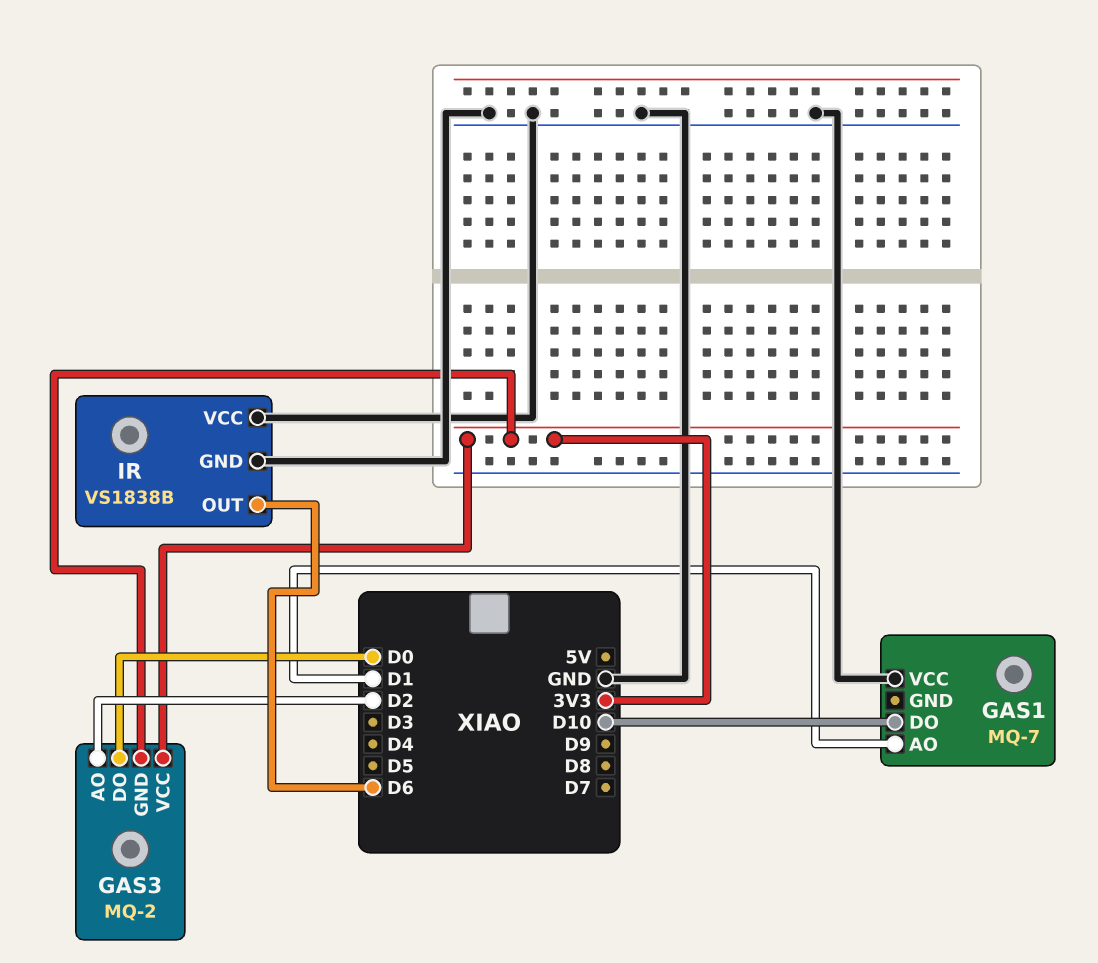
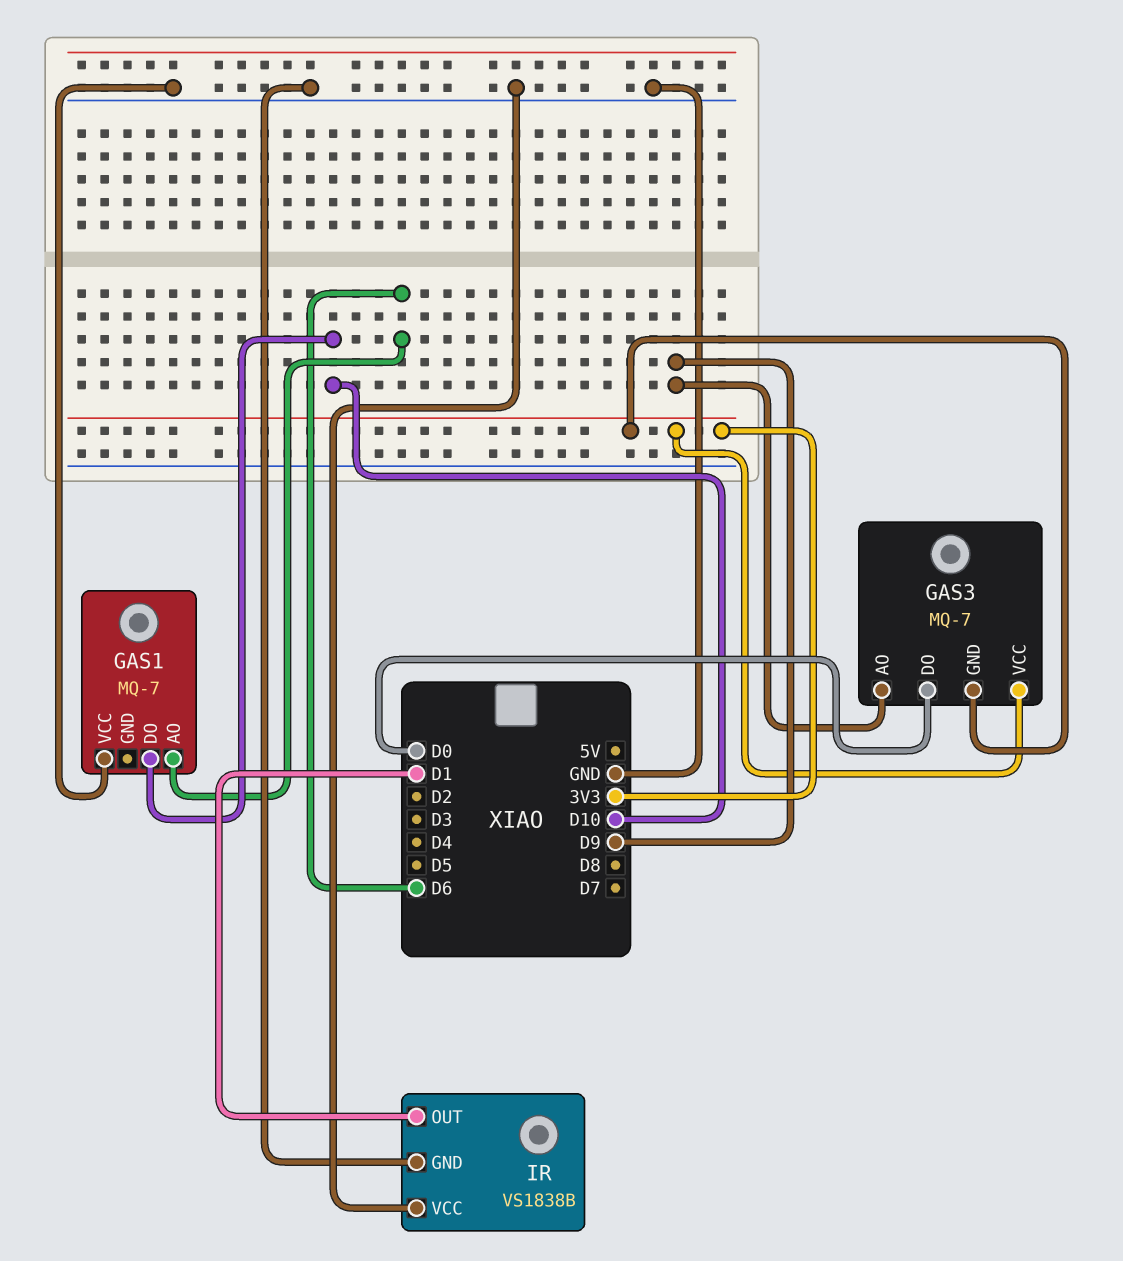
GAS1 pin AO: D1 -> D6
GAS3: MQ-2 -> MQ-7
GAS3 pin AO: D2 -> D9
IR pin OUT: D6 -> D1

